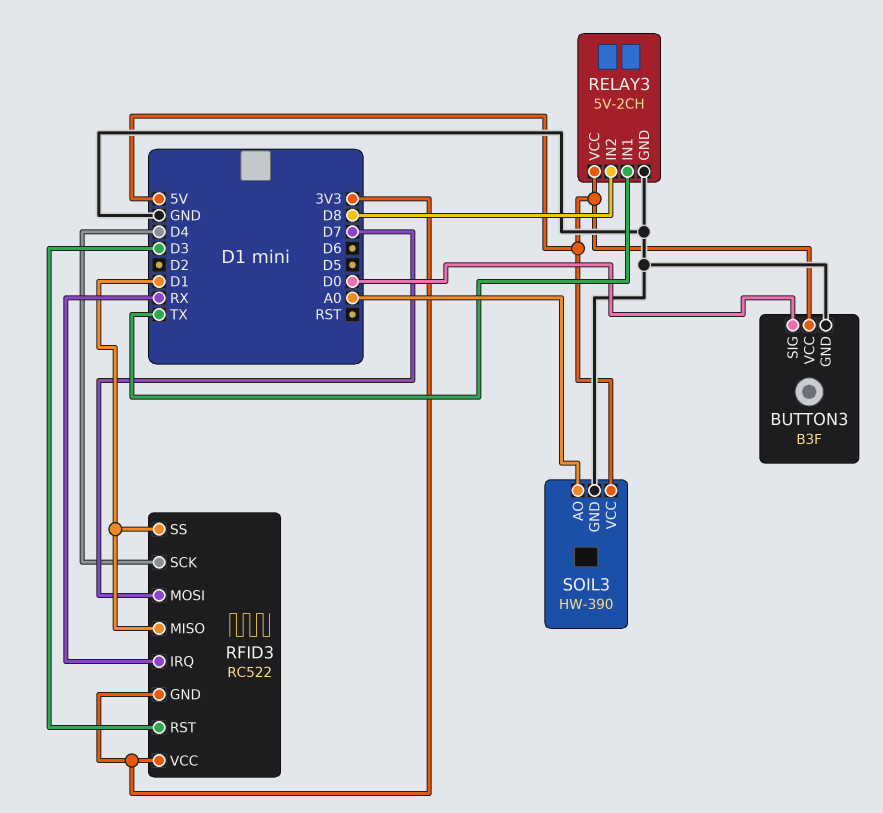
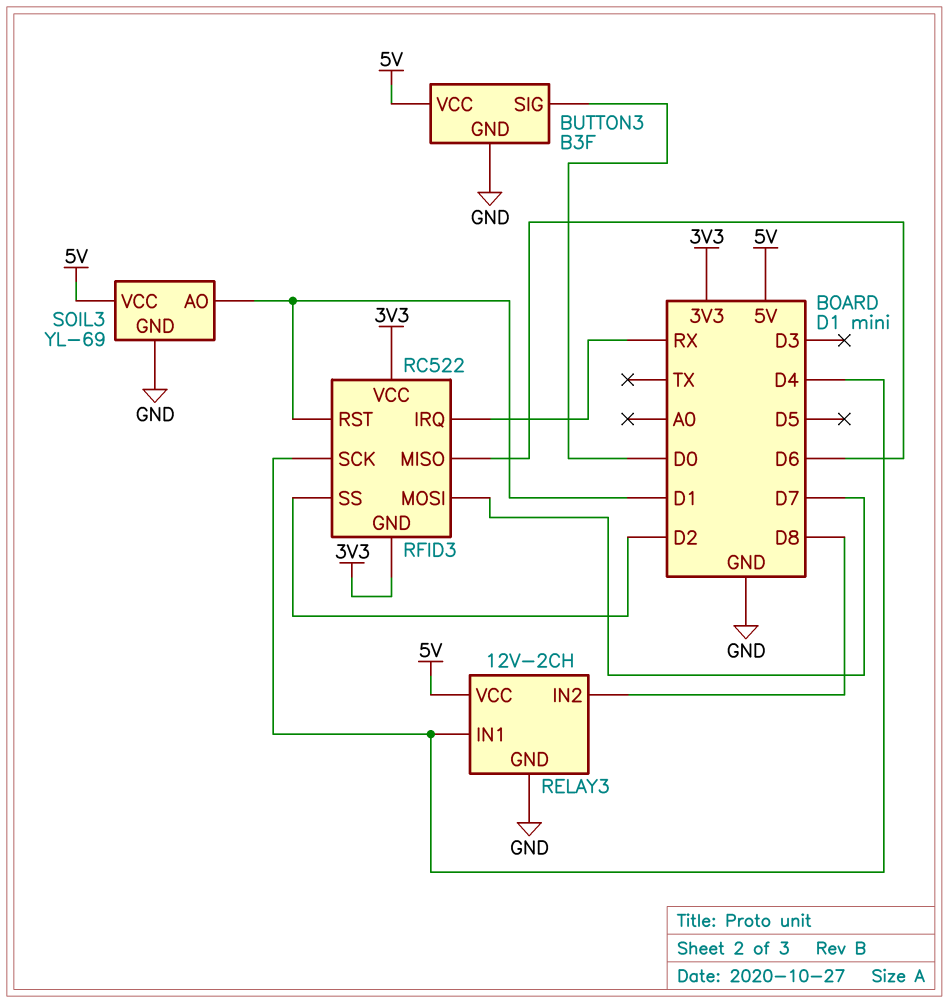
RELAY3: 5V-2CH -> 12V-2CH
RELAY3 pin IN1: TX -> D4
RFID3 pin MISO: D1 -> D6
RFID3 pin RST: D3 -> D1
RFID3 pin SS: D1 -> D2
SOIL3: HW-390 -> YL-69
SOIL3 pin AO: A0 -> D1

